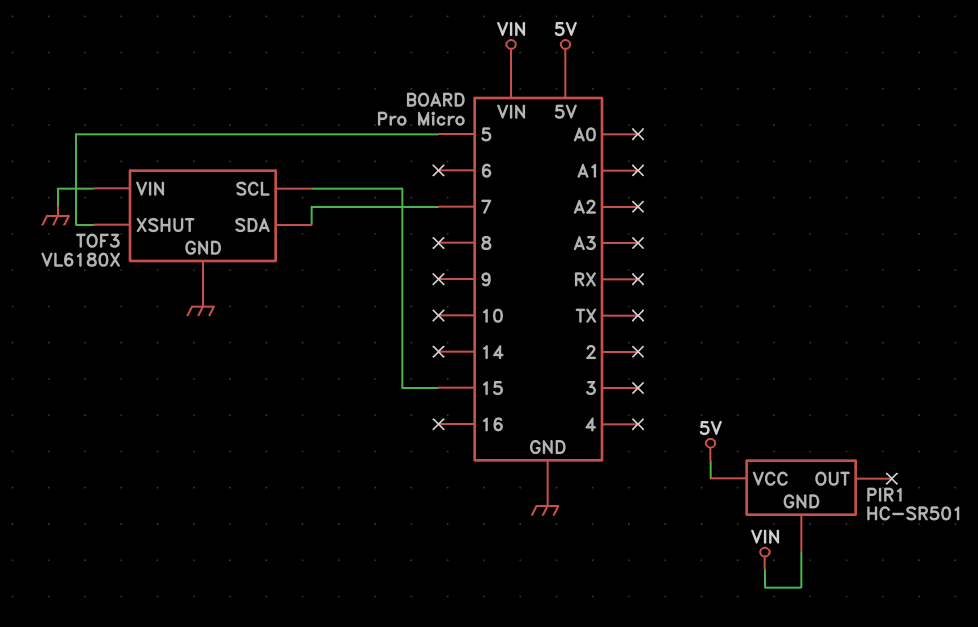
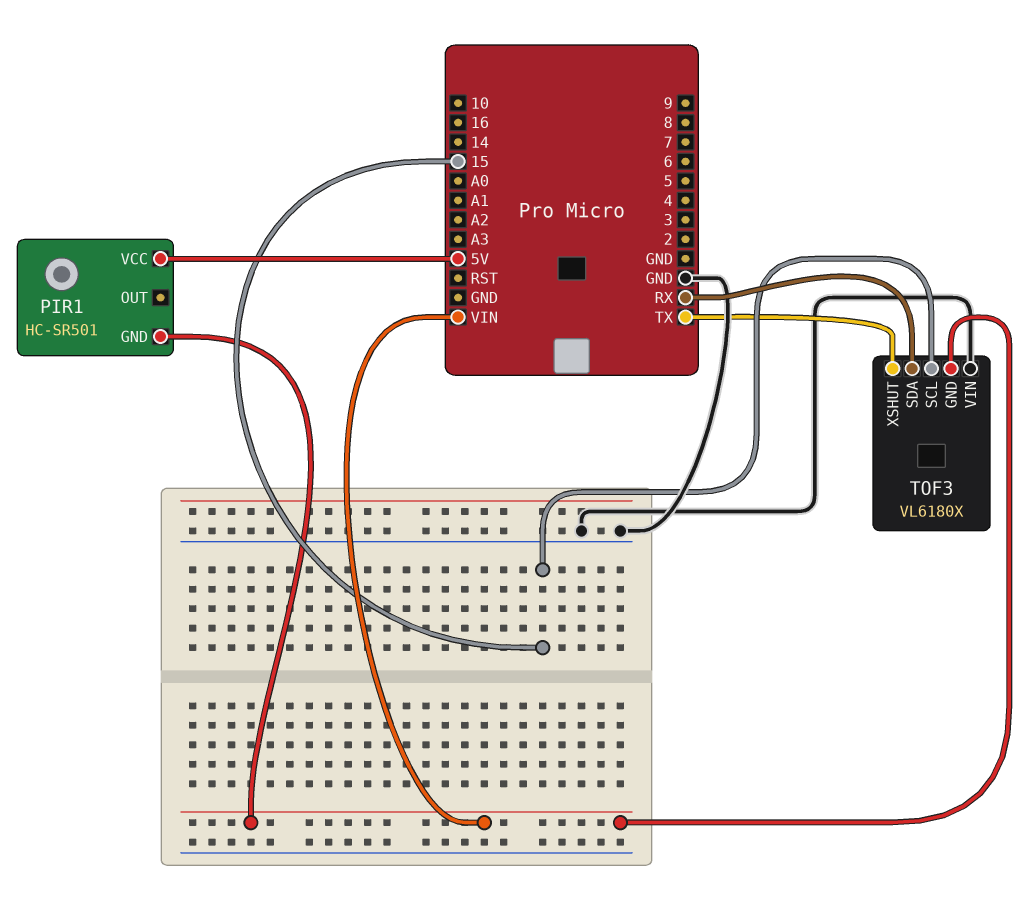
TOF3 pin GND: GND -> VIN
TOF3 pin SDA: 7 -> RX
TOF3 pin XSHUT: 5 -> TX

